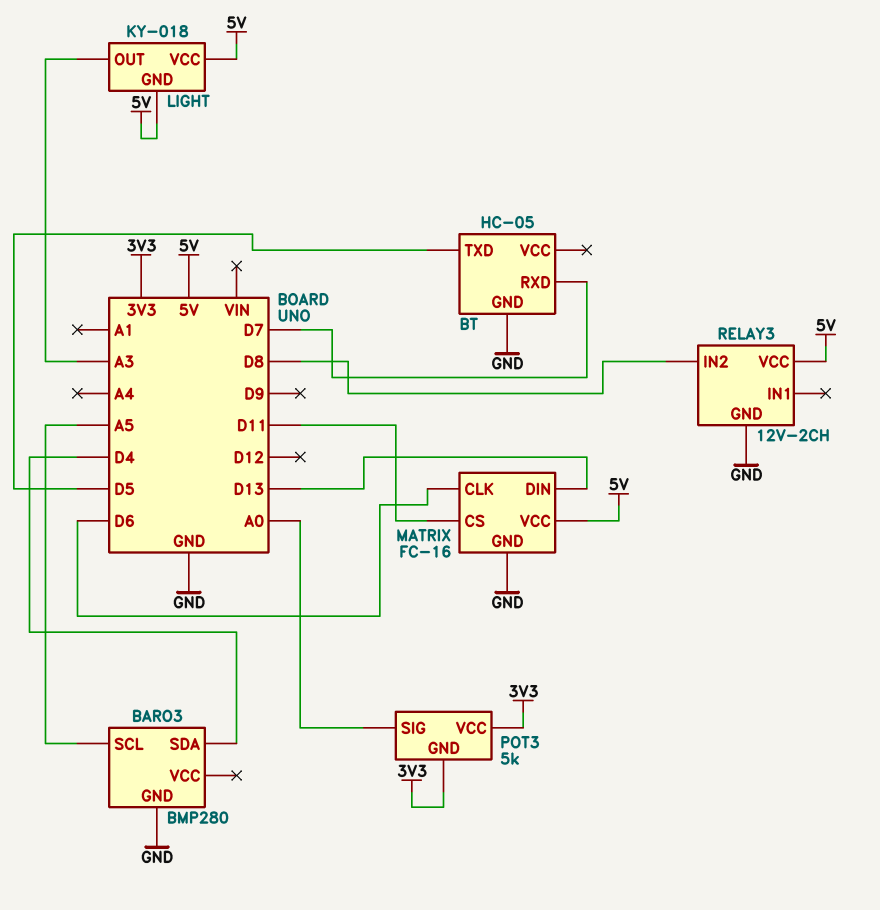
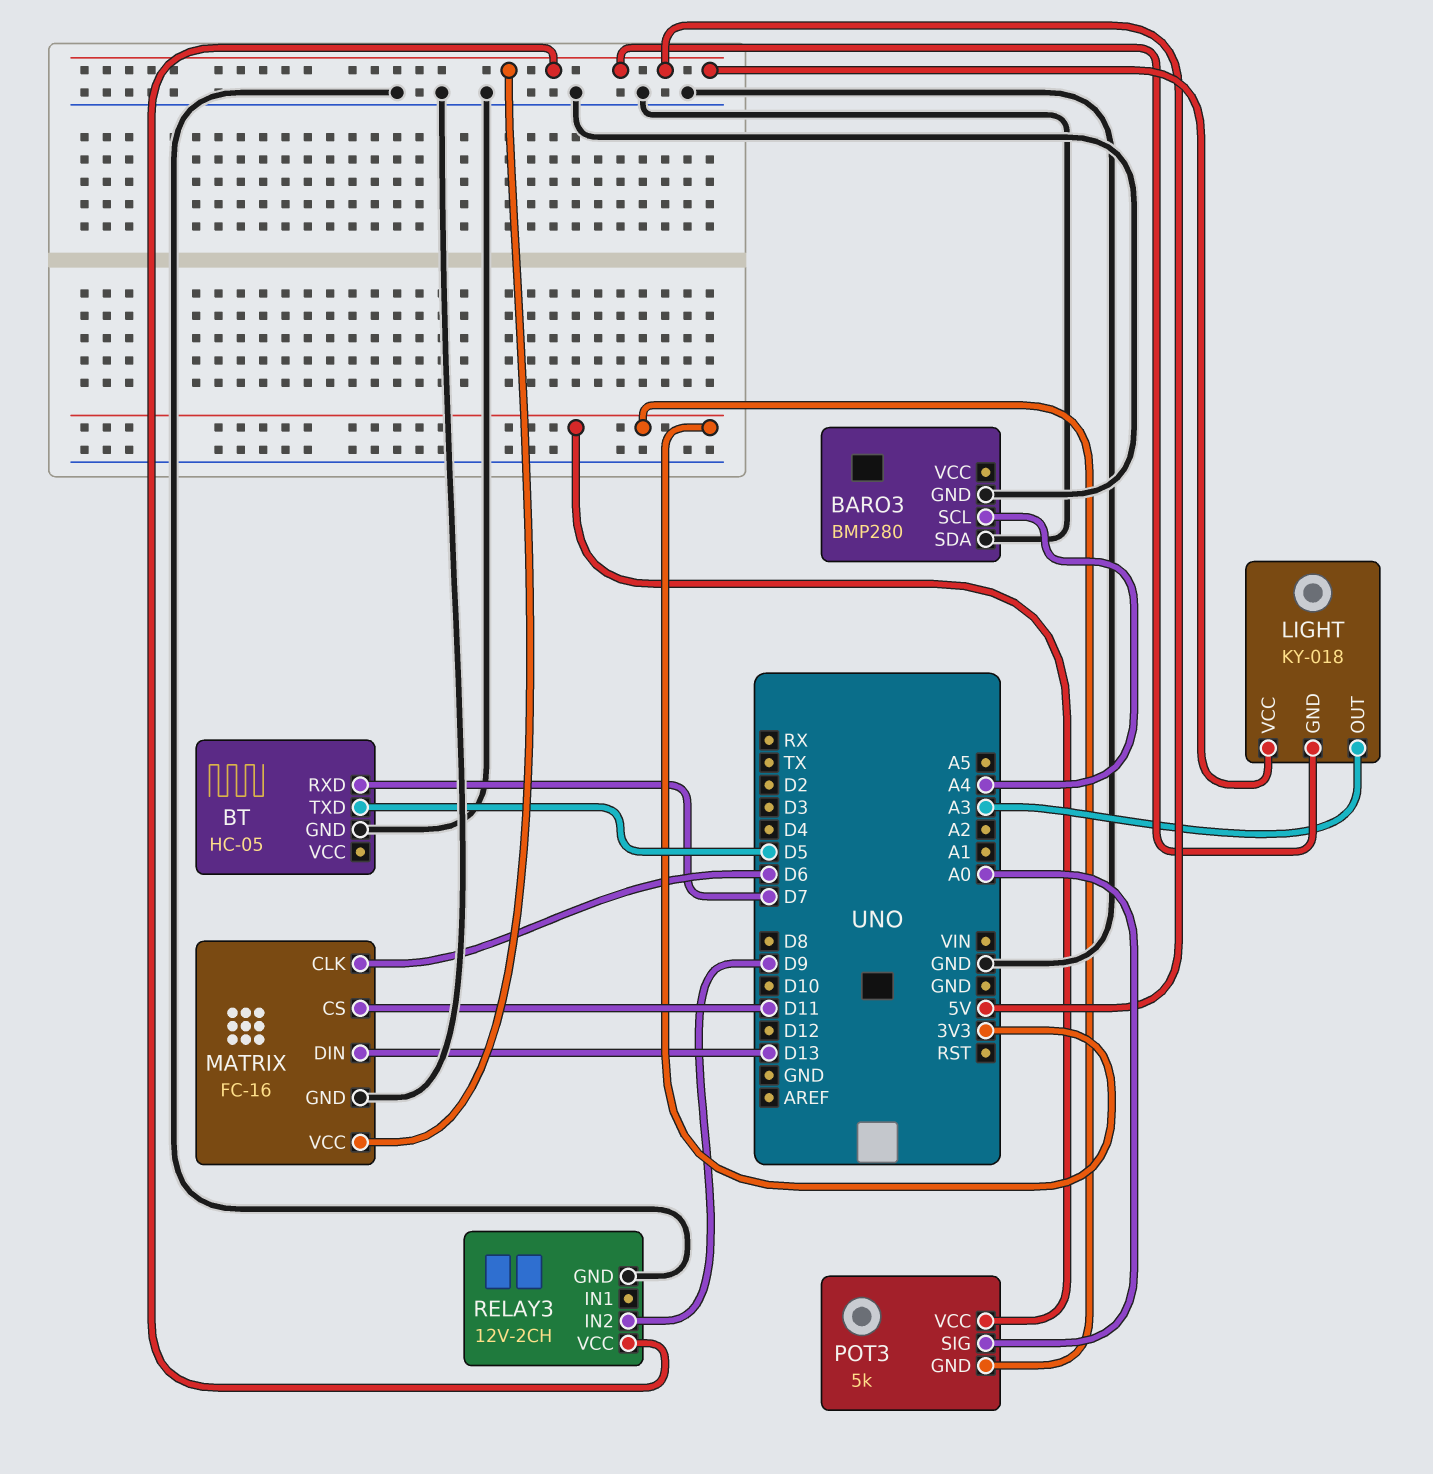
BARO3 pin SCL: A5 -> A4
BARO3 pin SDA: D4 -> GND
RELAY3 pin IN2: D8 -> D9

